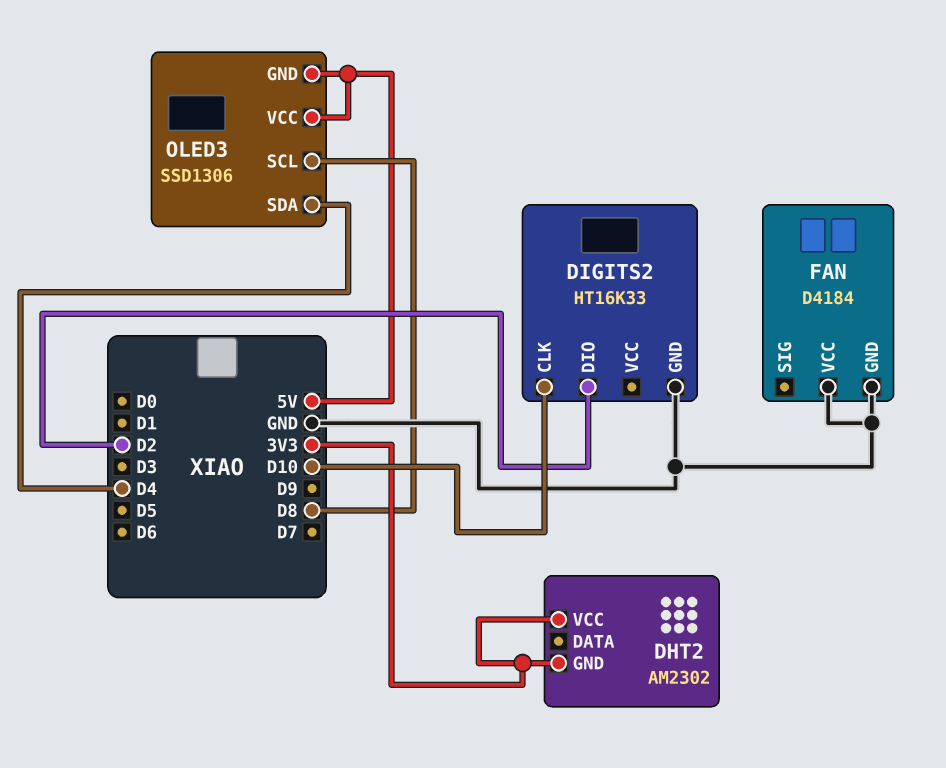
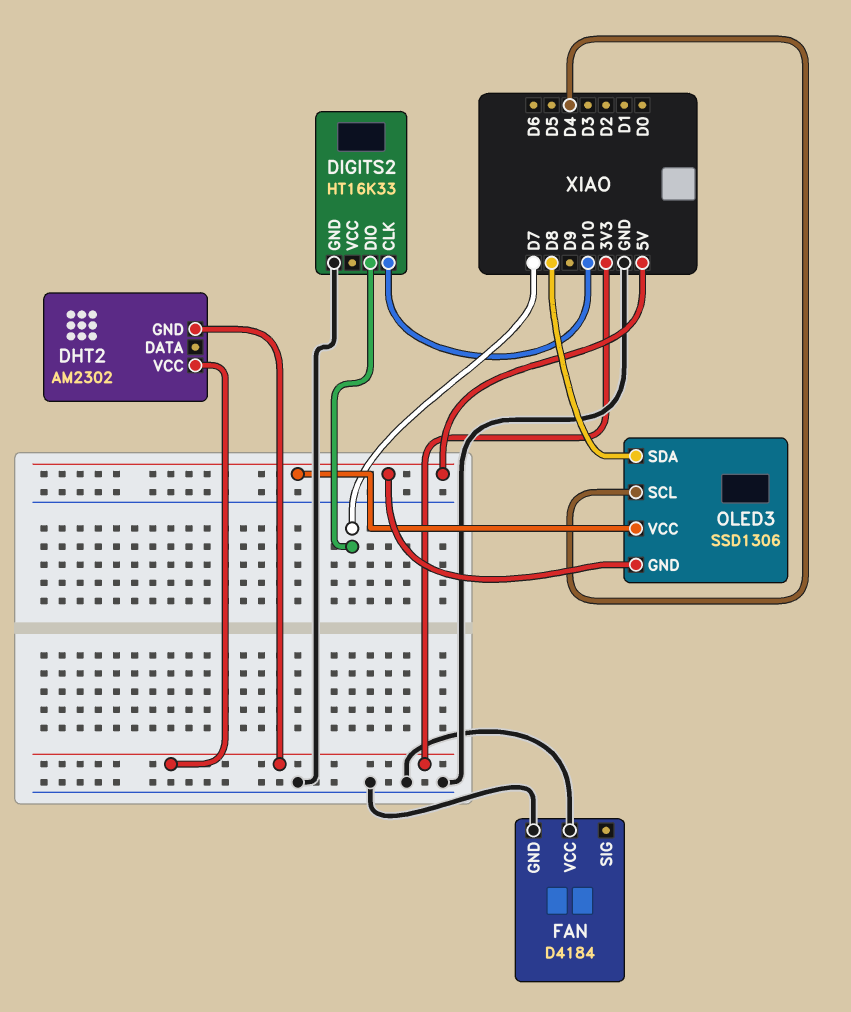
DIGITS2 pin DIO: D2 -> D7
OLED3 pin SCL: D8 -> D4
OLED3 pin SDA: D4 -> D8

